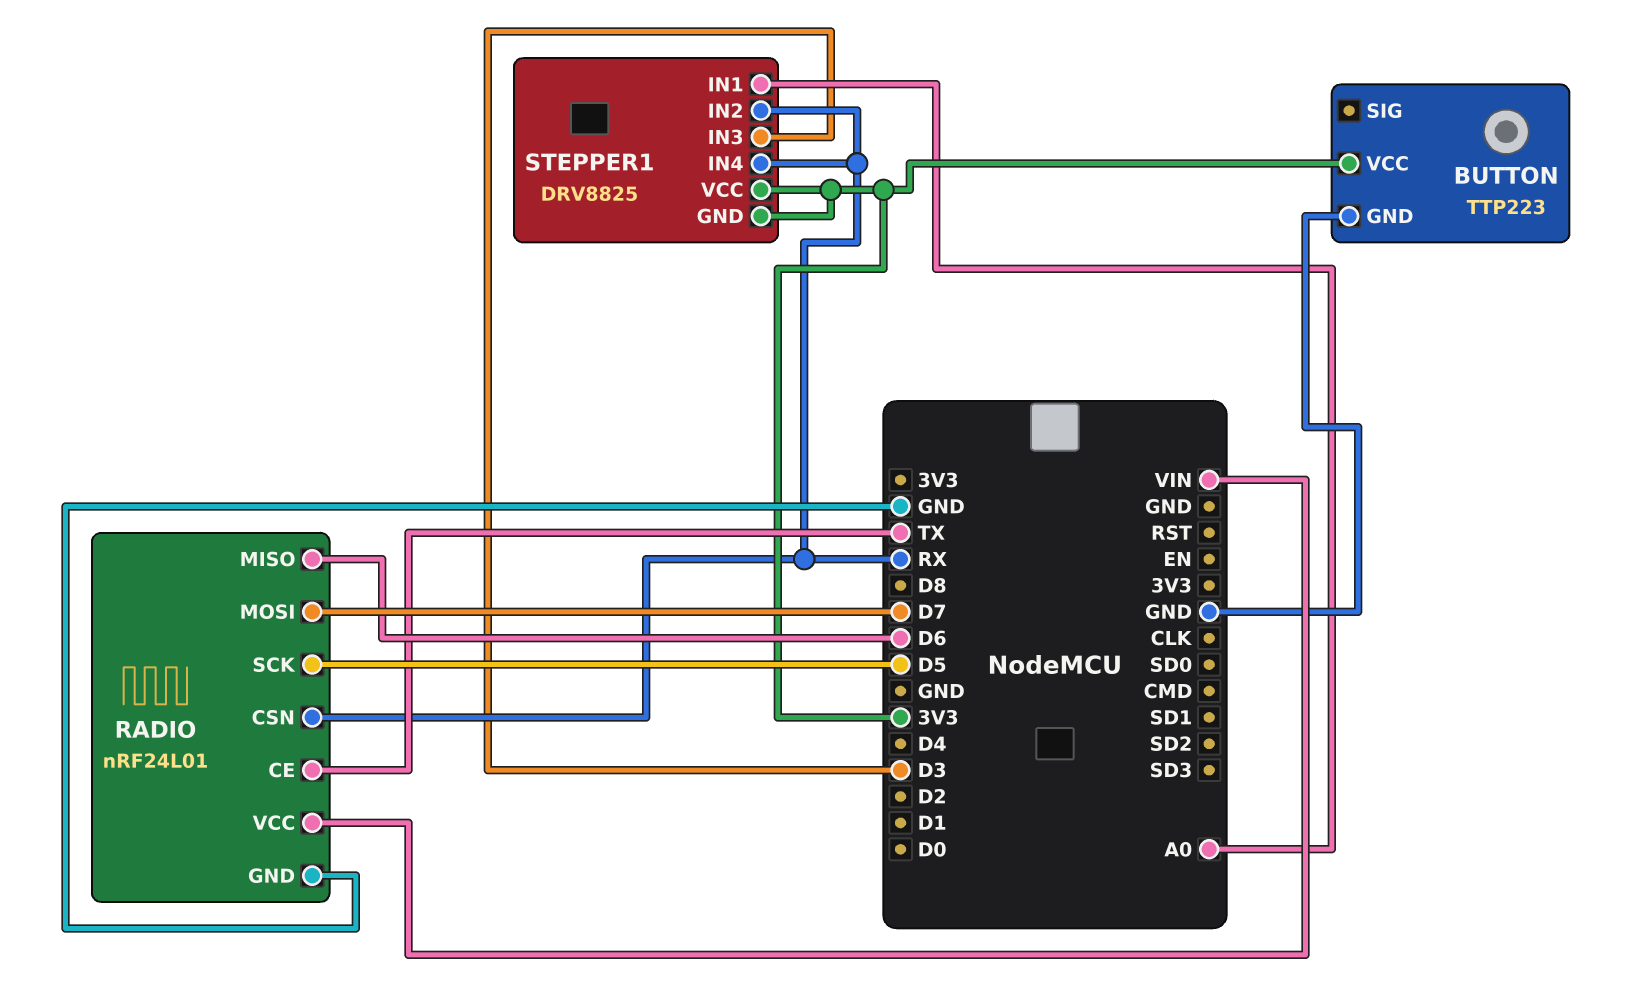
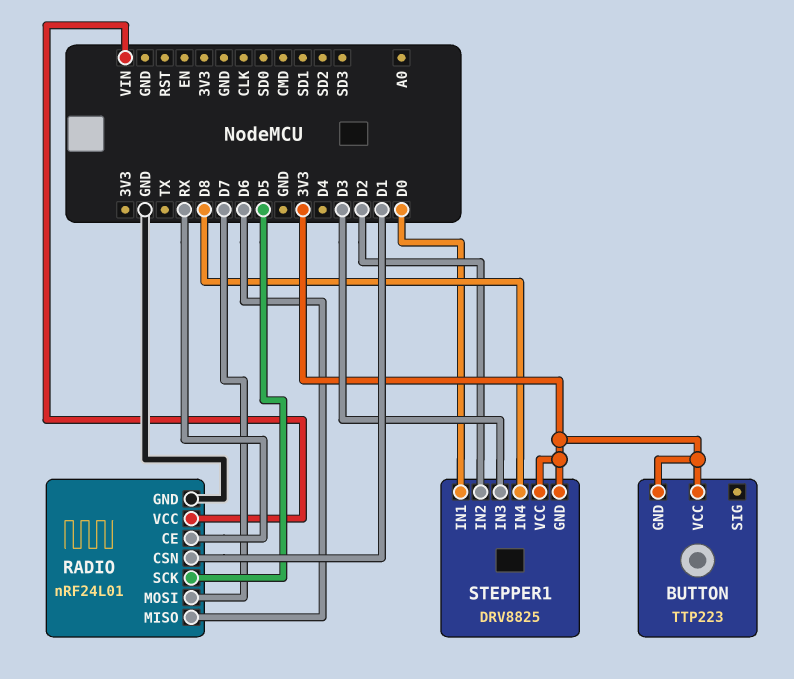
BUTTON pin GND: GND -> 3V3
RADIO pin CE: TX -> RX
RADIO pin CSN: RX -> D1
STEPPER1 pin IN1: A0 -> D0
STEPPER1 pin IN2: RX -> D2
STEPPER1 pin IN4: RX -> D8

